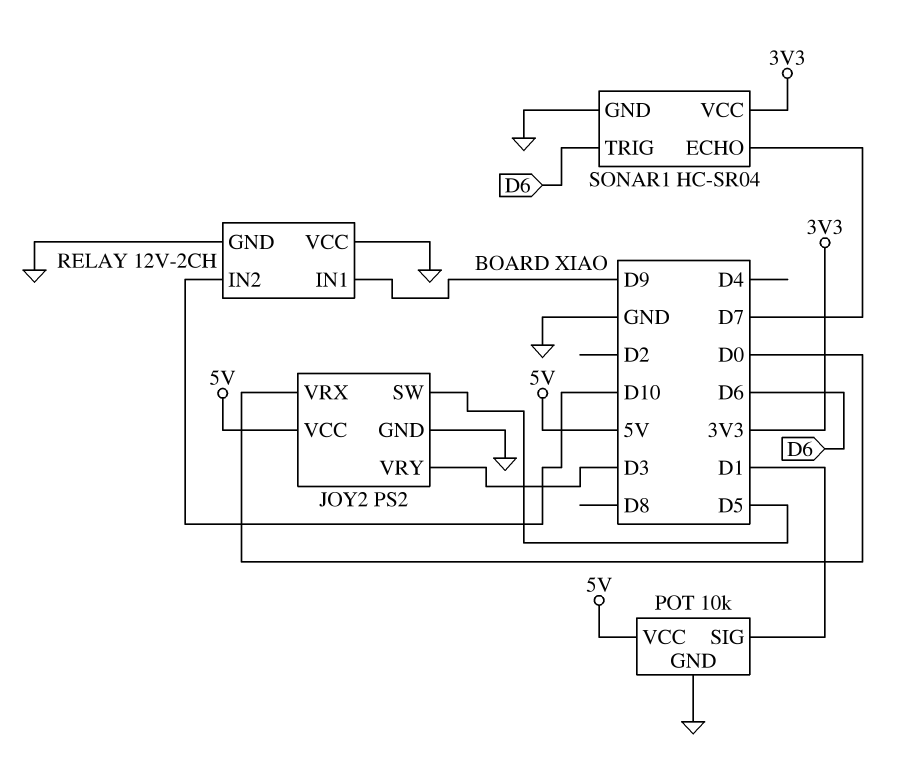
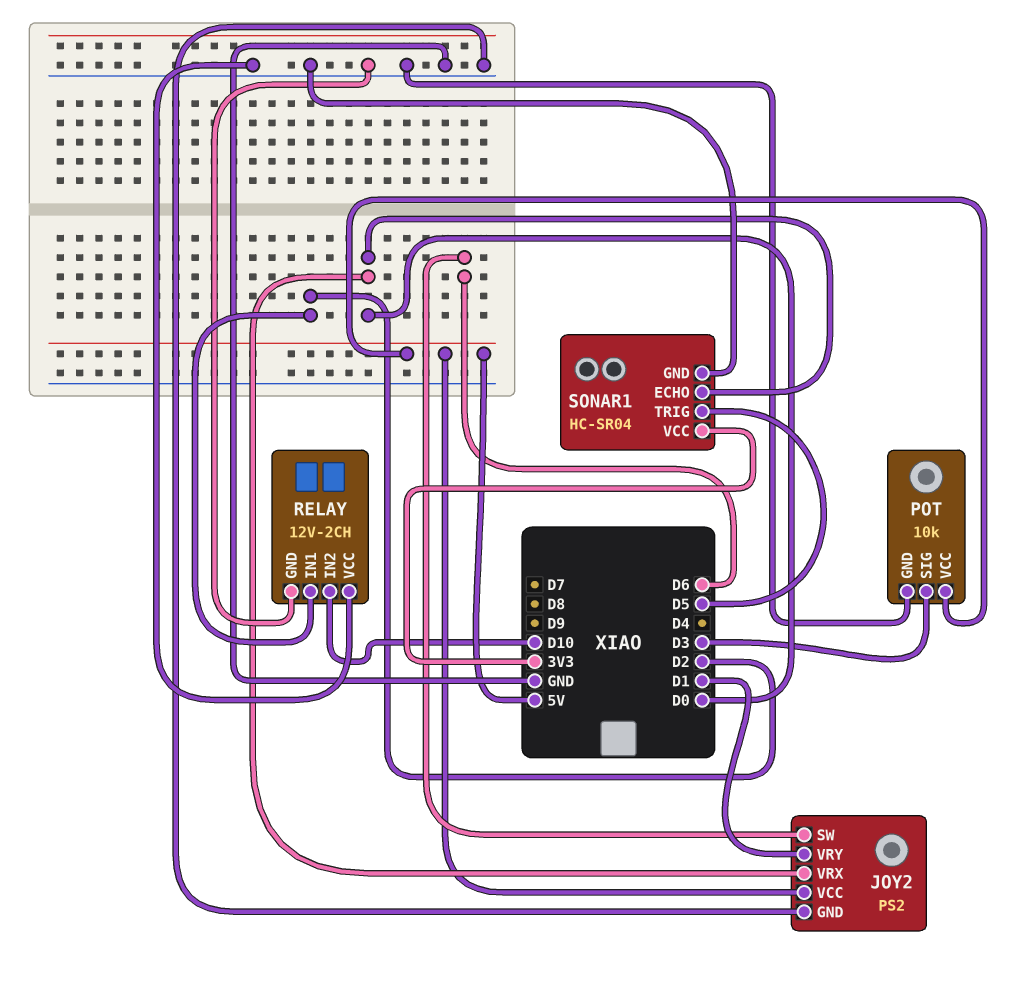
JOY2 pin SW: D5 -> D6
JOY2 pin VRY: D3 -> D1
POT pin SIG: D1 -> D3
RELAY pin IN1: D9 -> D2
SONAR1 pin ECHO: D7 -> D0
SONAR1 pin TRIG: D6 -> D5

